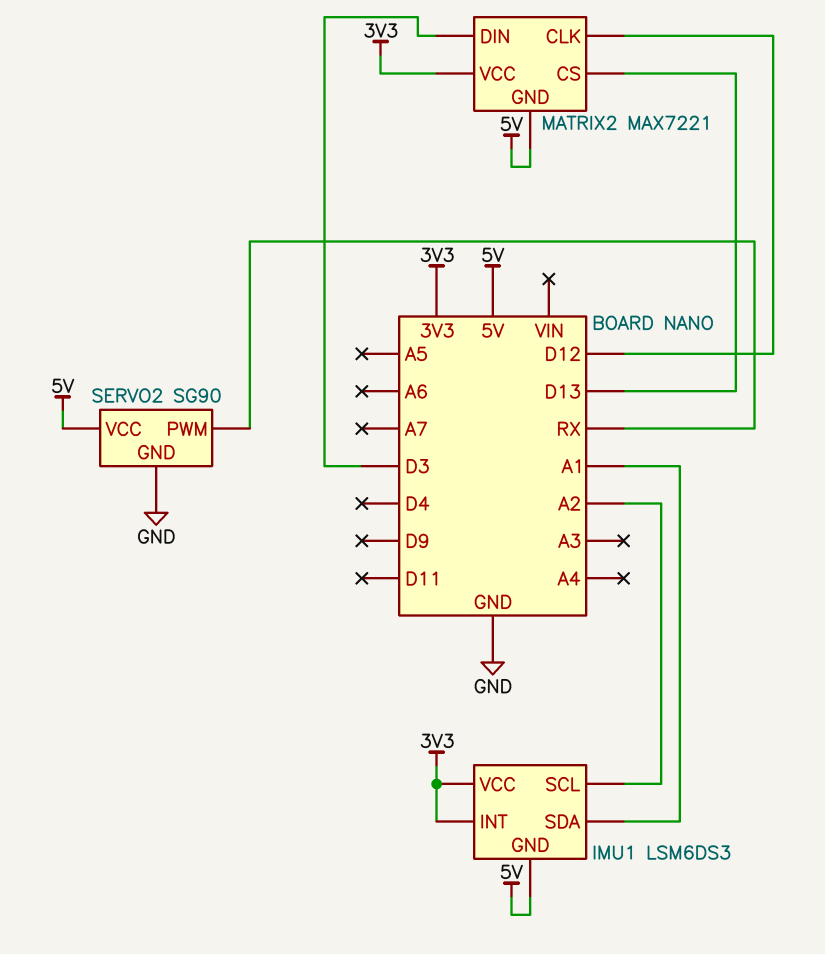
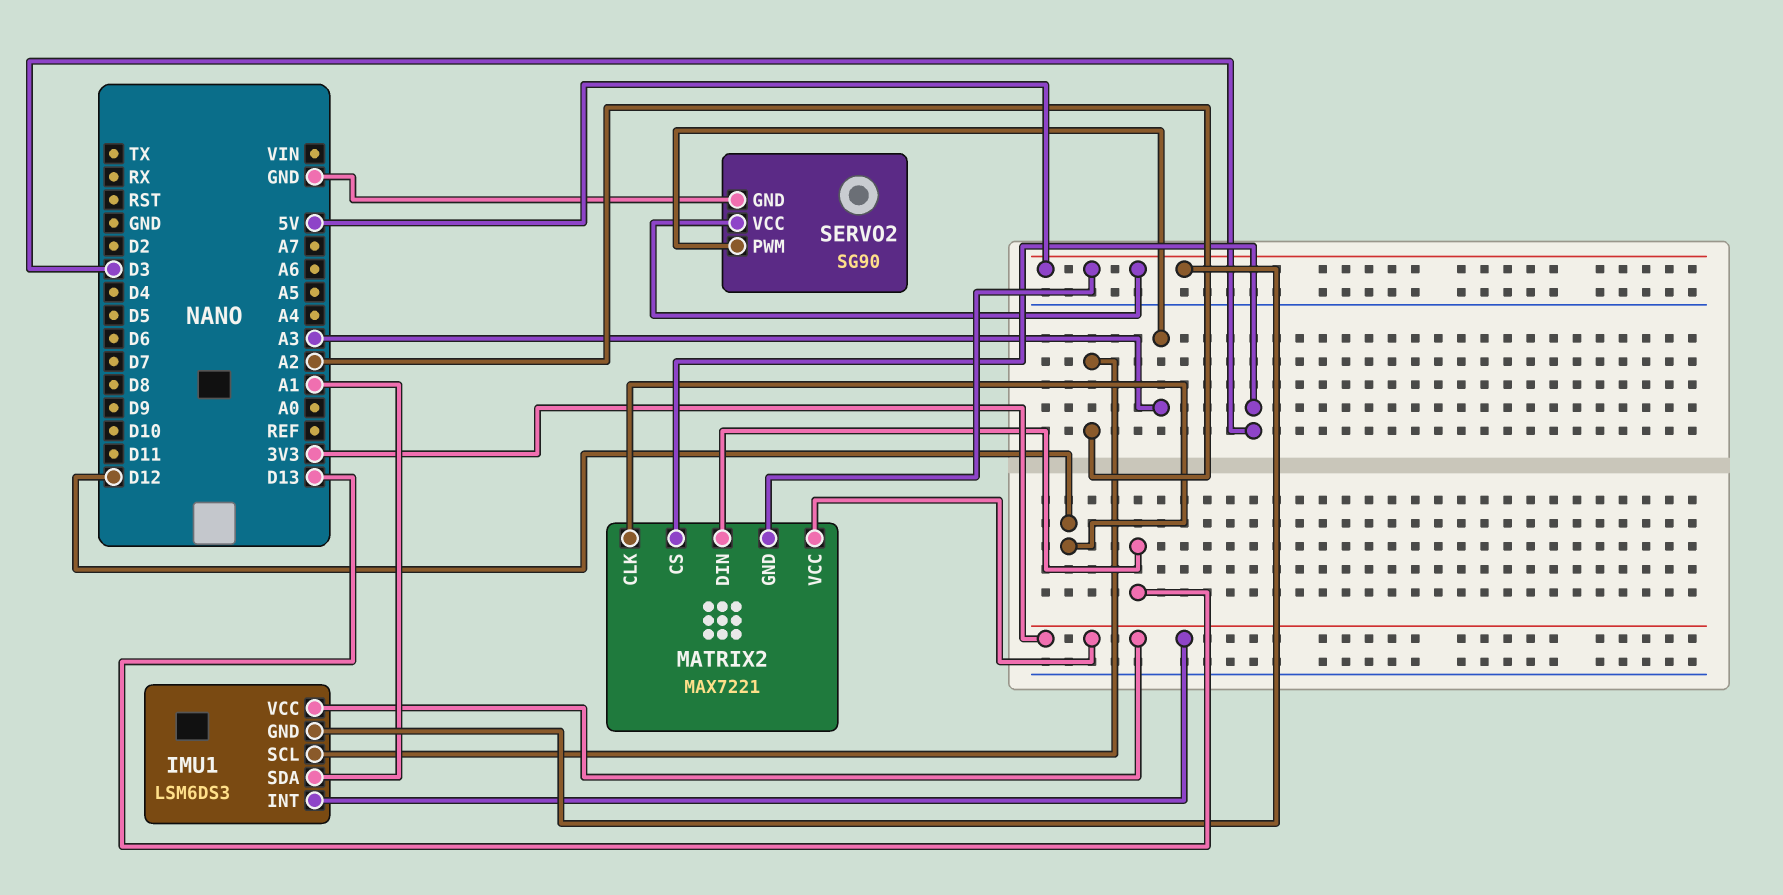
MATRIX2 pin CS: D13 -> D3
MATRIX2 pin DIN: D3 -> D13
SERVO2 pin PWM: RX -> A3

